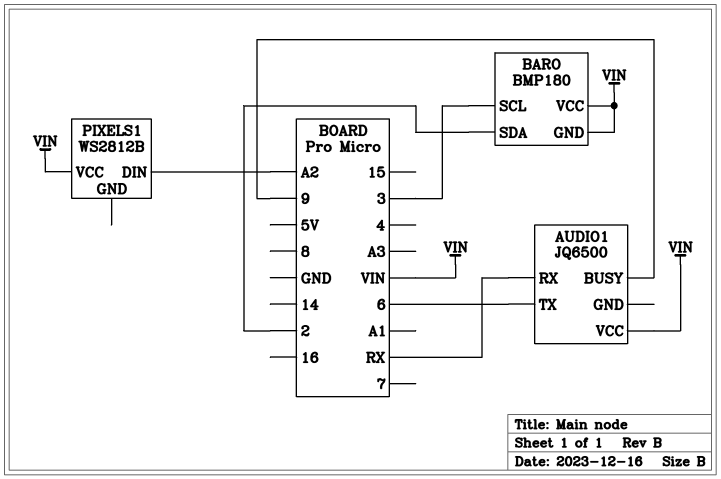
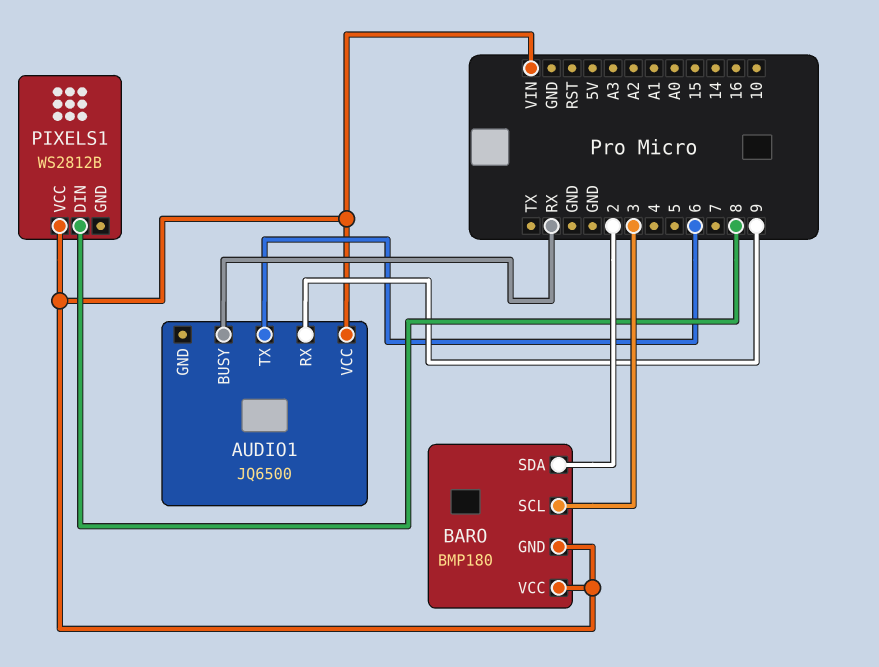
AUDIO1 pin BUSY: 9 -> RX
AUDIO1 pin RX: RX -> 9
PIXELS1 pin DIN: A2 -> 8

